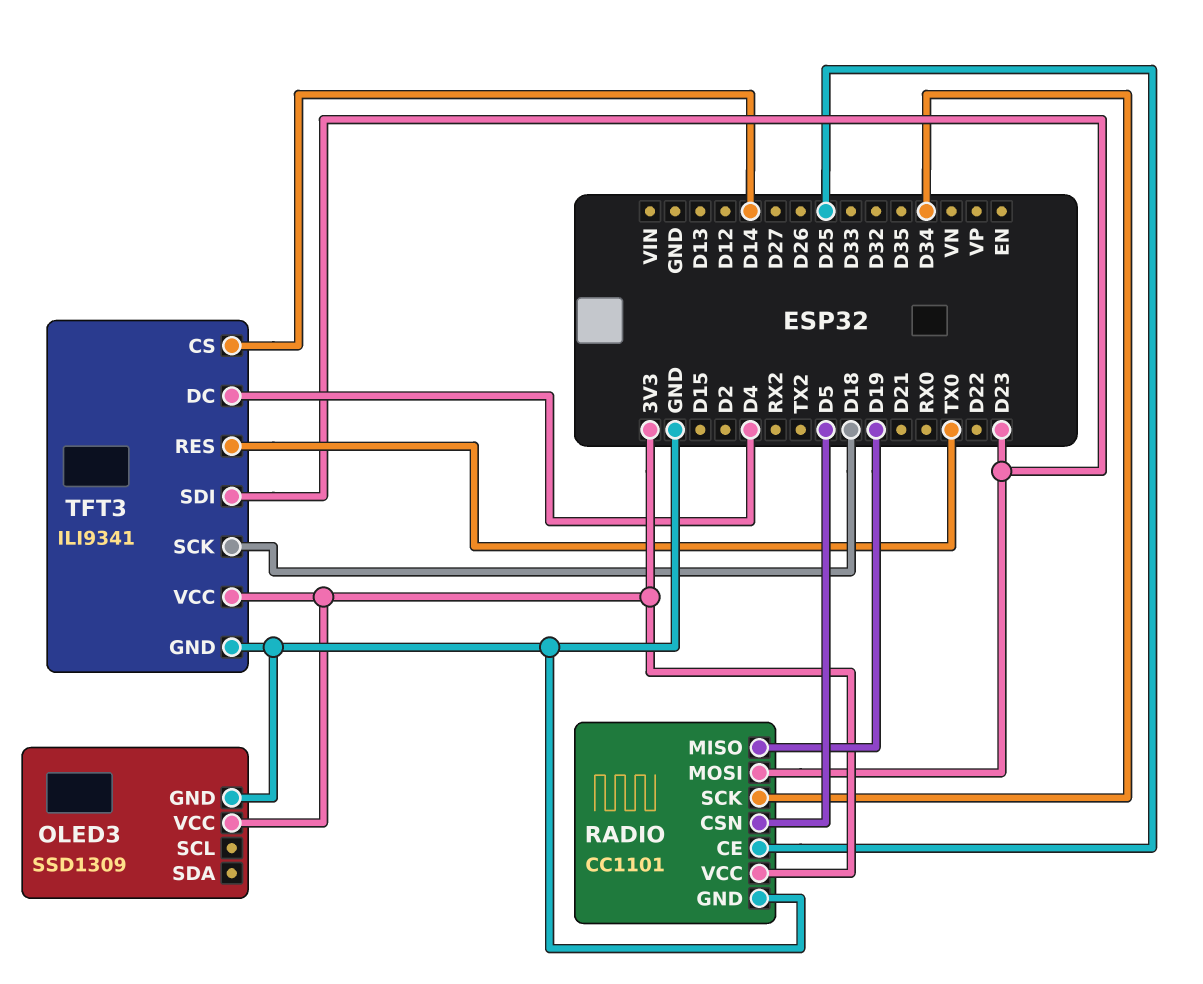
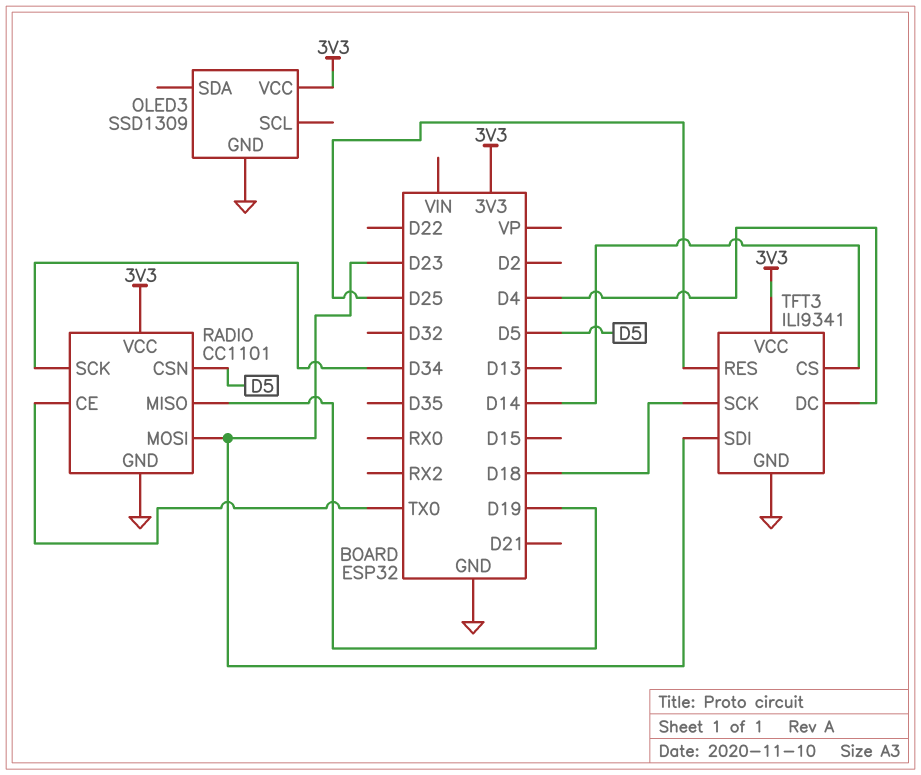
RADIO pin CE: D25 -> TX0
TFT3 pin RES: TX0 -> D25

